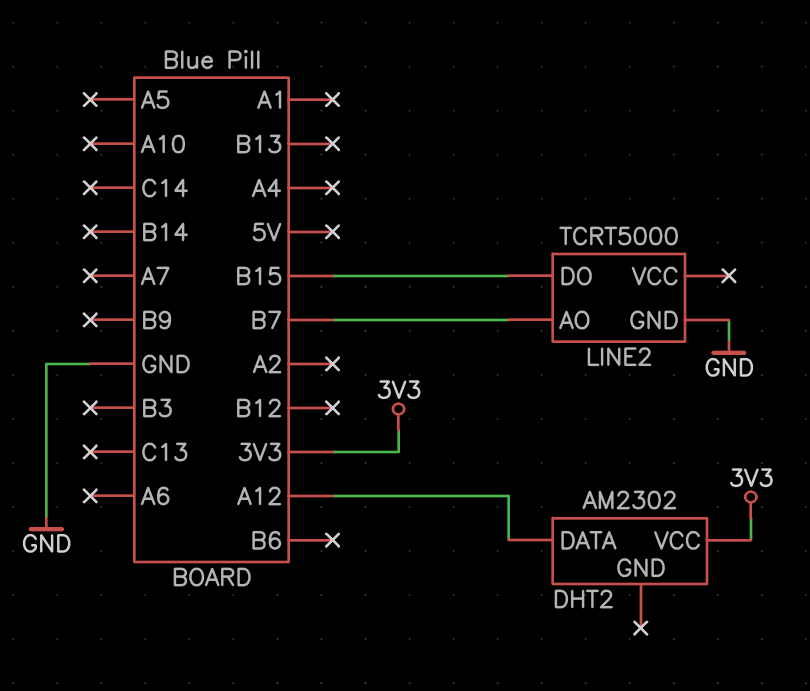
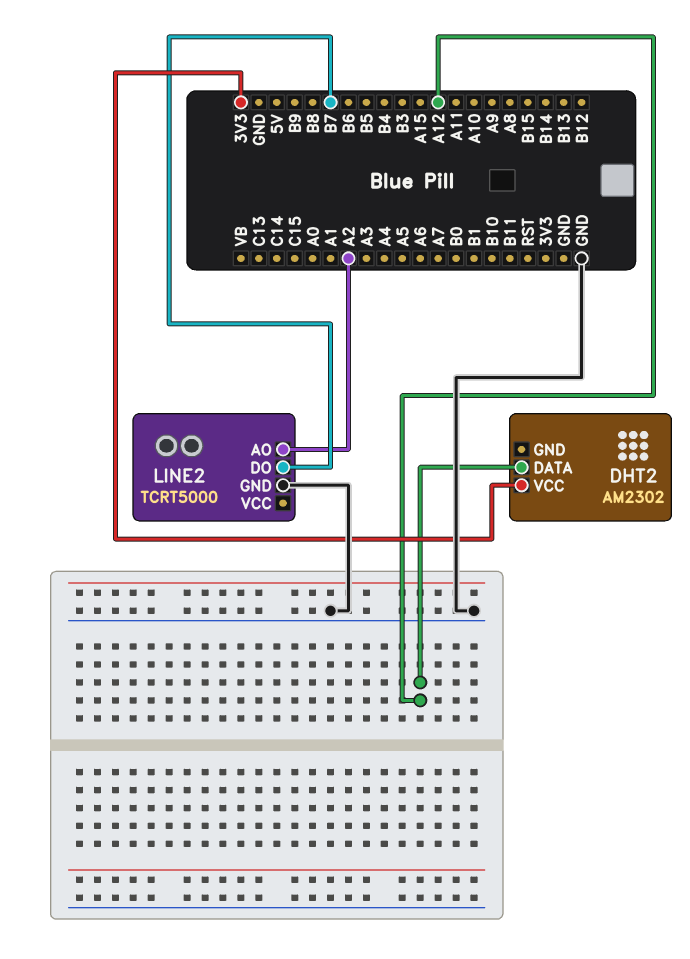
LINE2 pin AO: B7 -> A2
LINE2 pin DO: B15 -> B7

